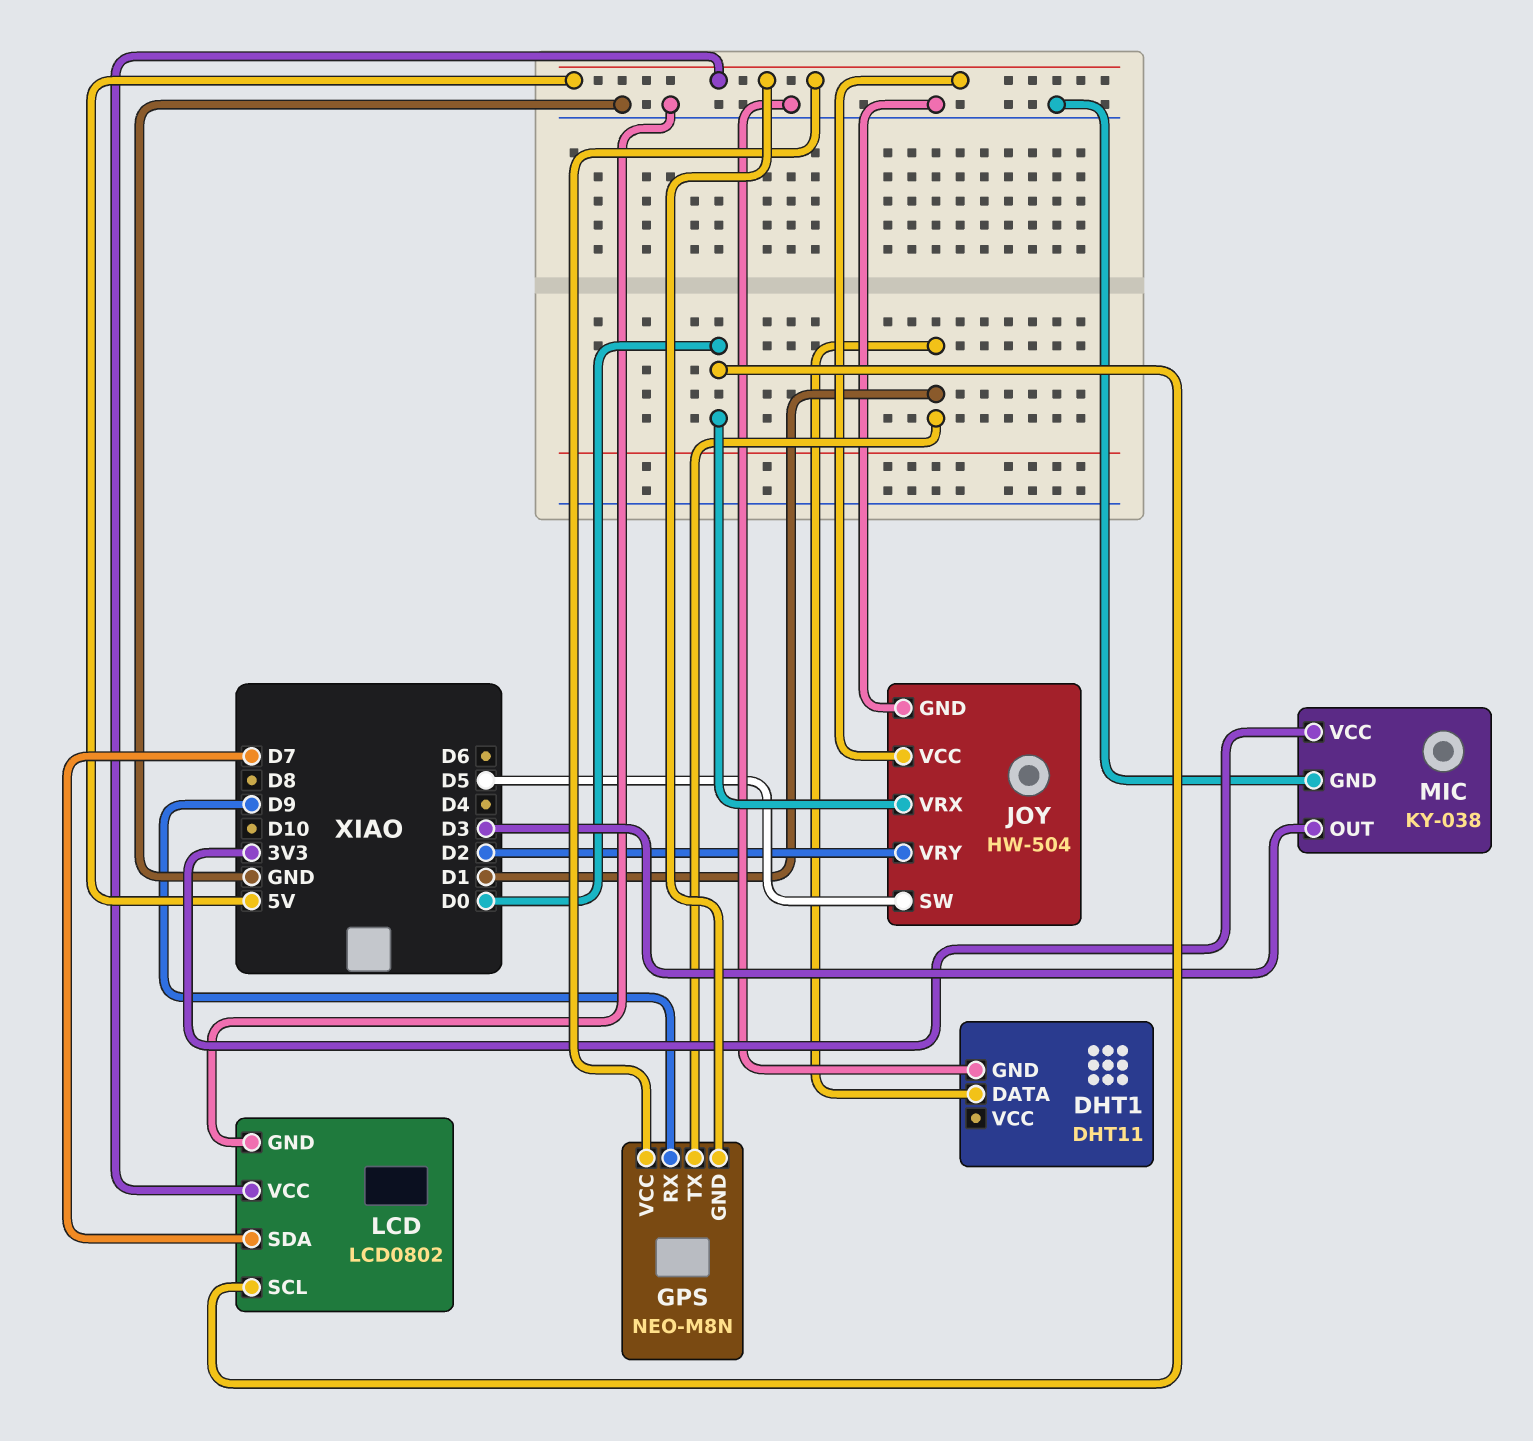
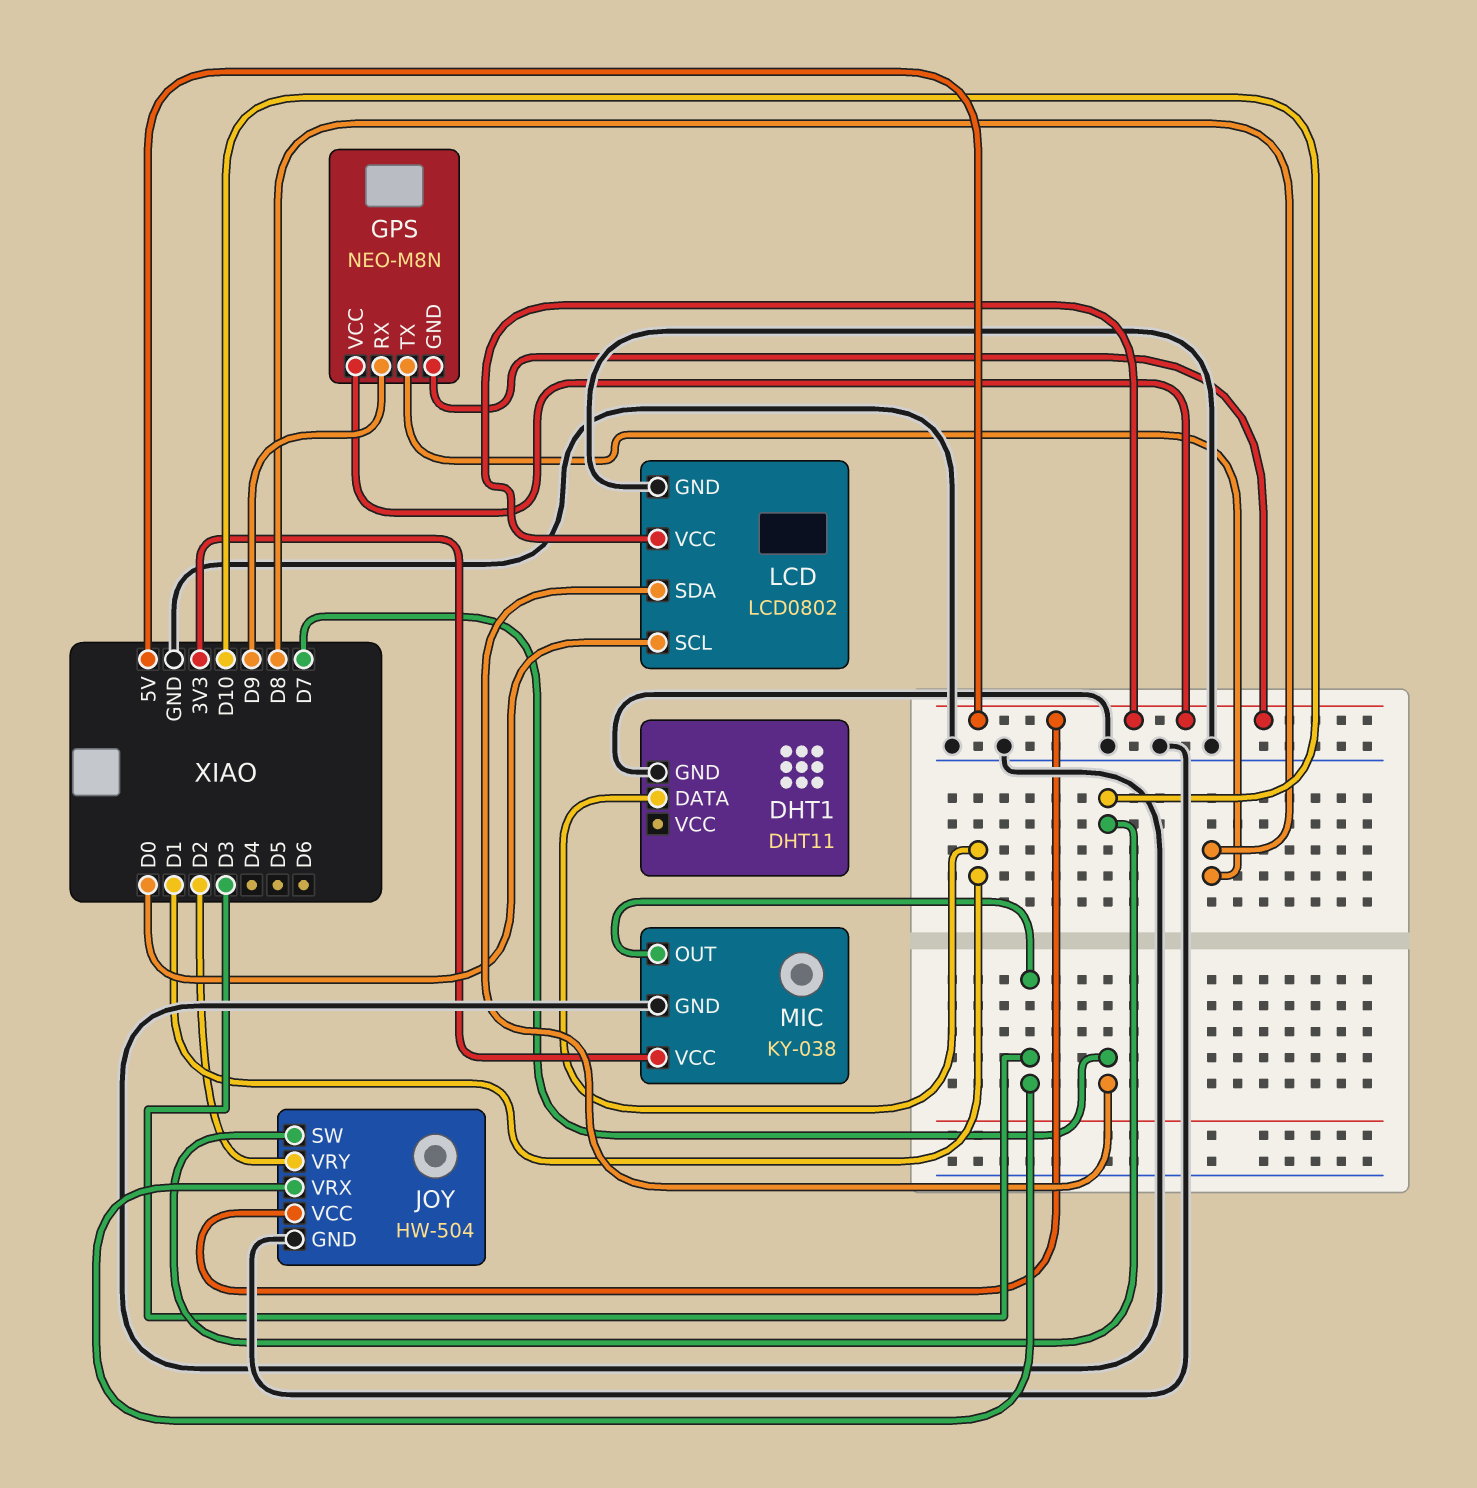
GPS pin TX: D1 -> D8
JOY pin SW: D5 -> D10
JOY pin VRX: D0 -> D3

